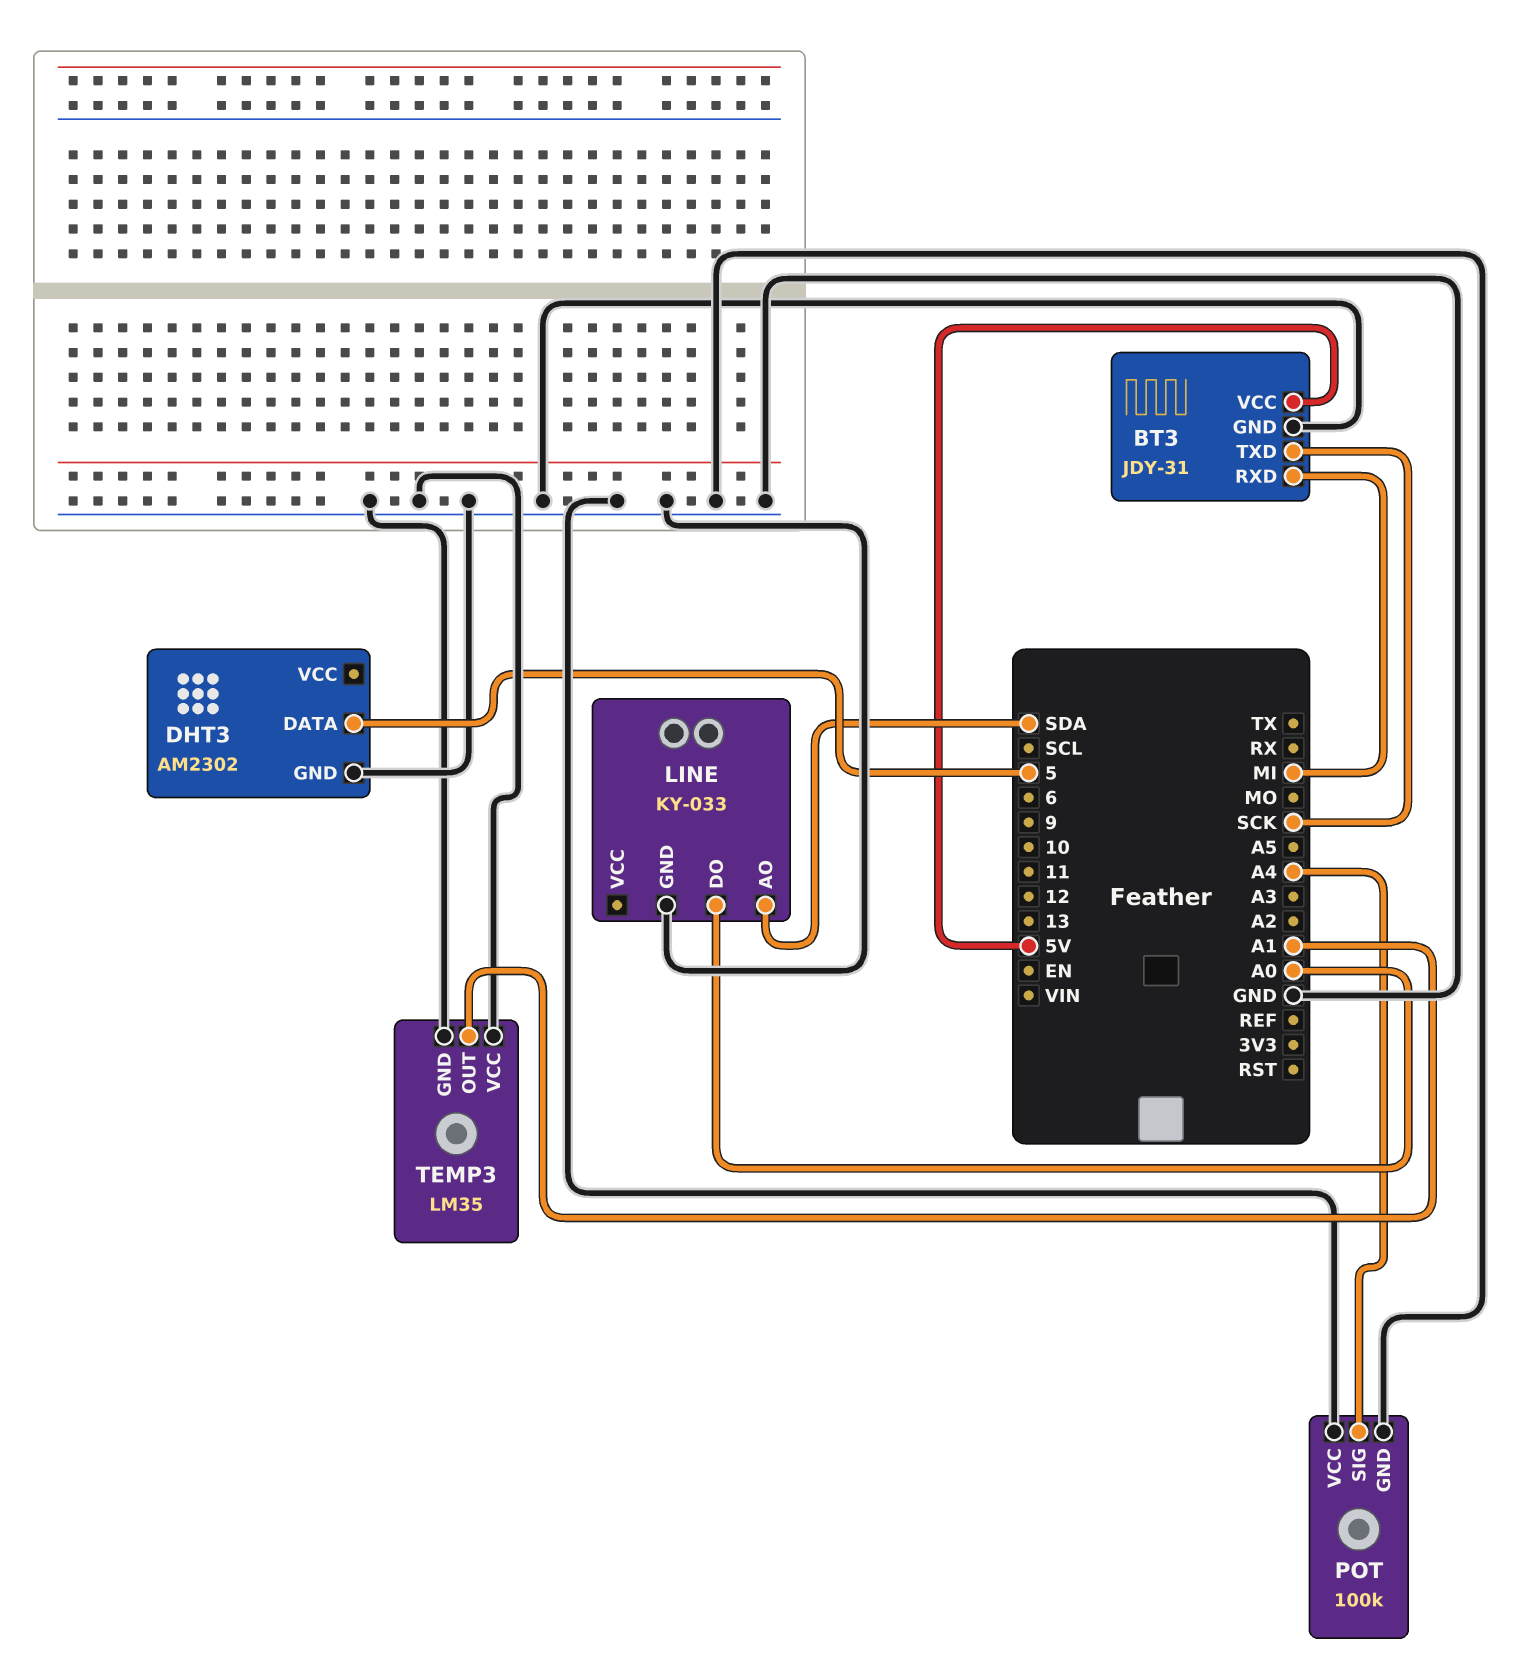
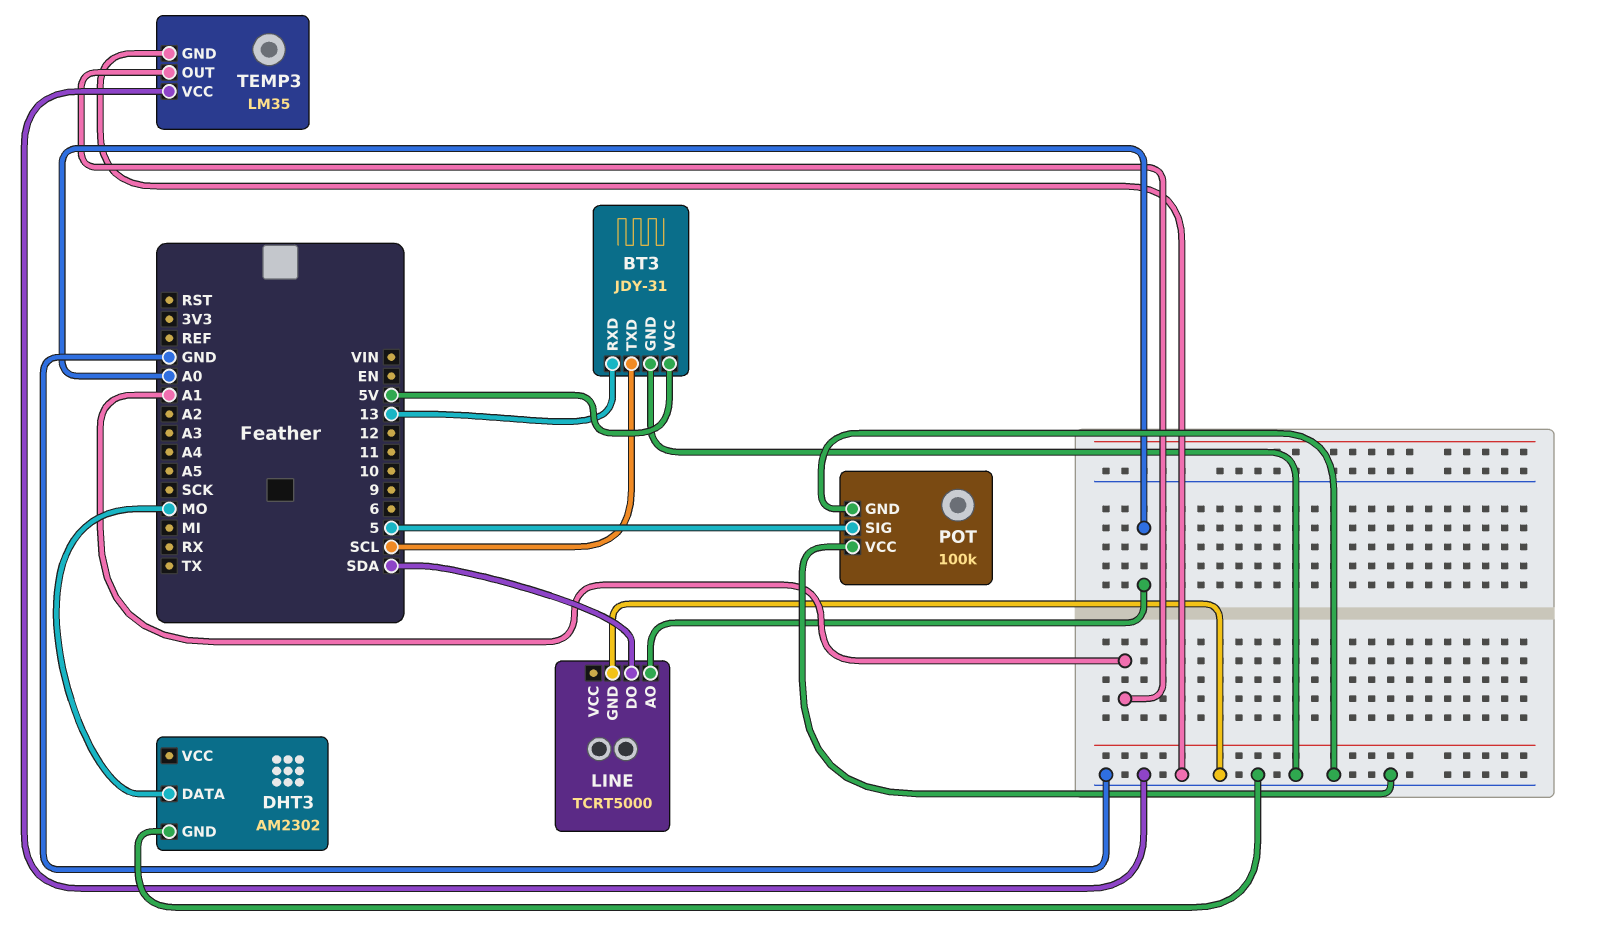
BT3 pin RXD: MI -> 13
BT3 pin TXD: SCK -> SCL
DHT3 pin DATA: 5 -> MO
LINE: KY-033 -> TCRT5000
LINE pin AO: SDA -> A0
LINE pin DO: A0 -> SDA
POT pin SIG: A4 -> 5

